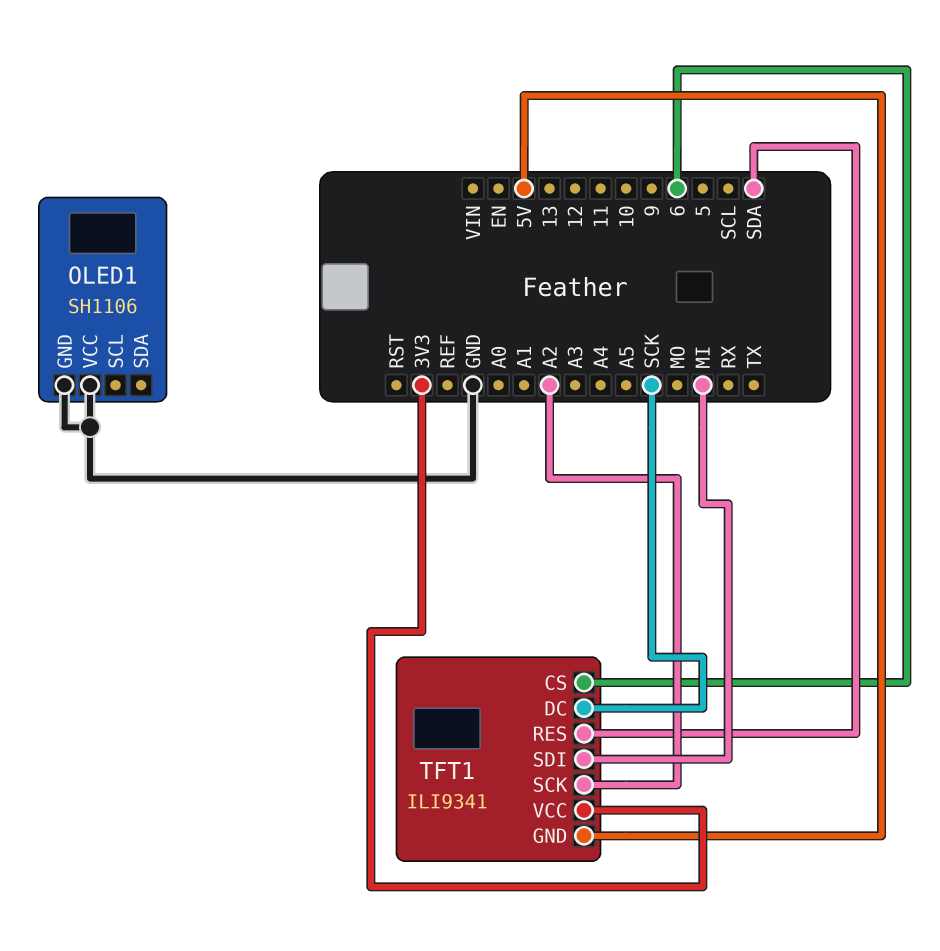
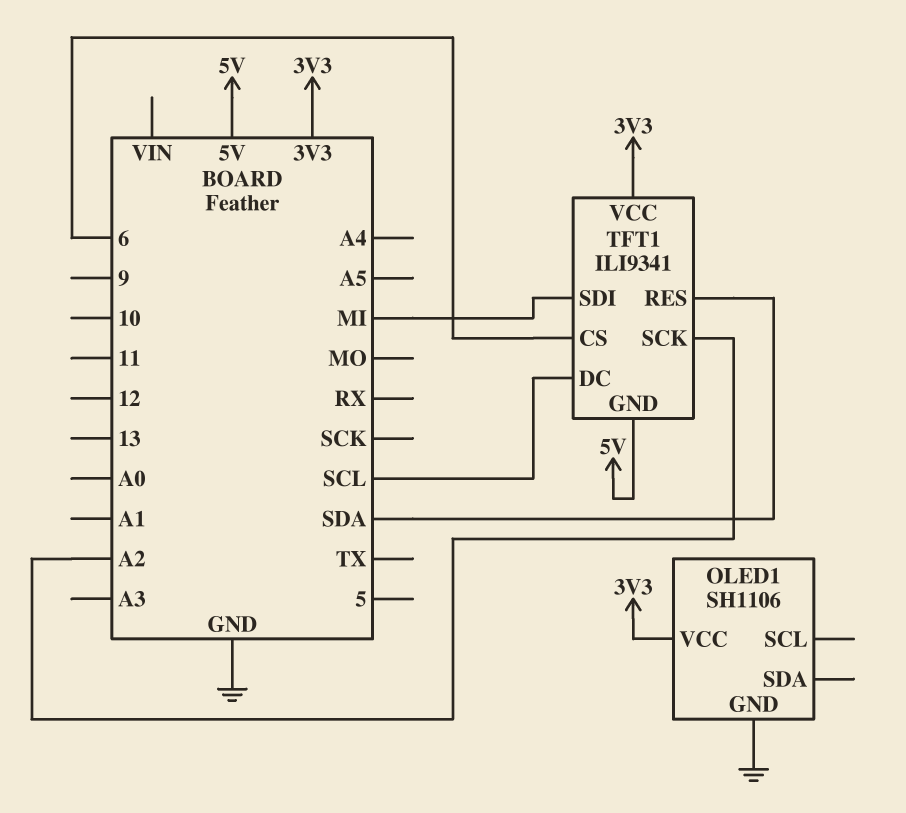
OLED1 pin VCC: GND -> 3V3
TFT1 pin DC: SCK -> SCL

